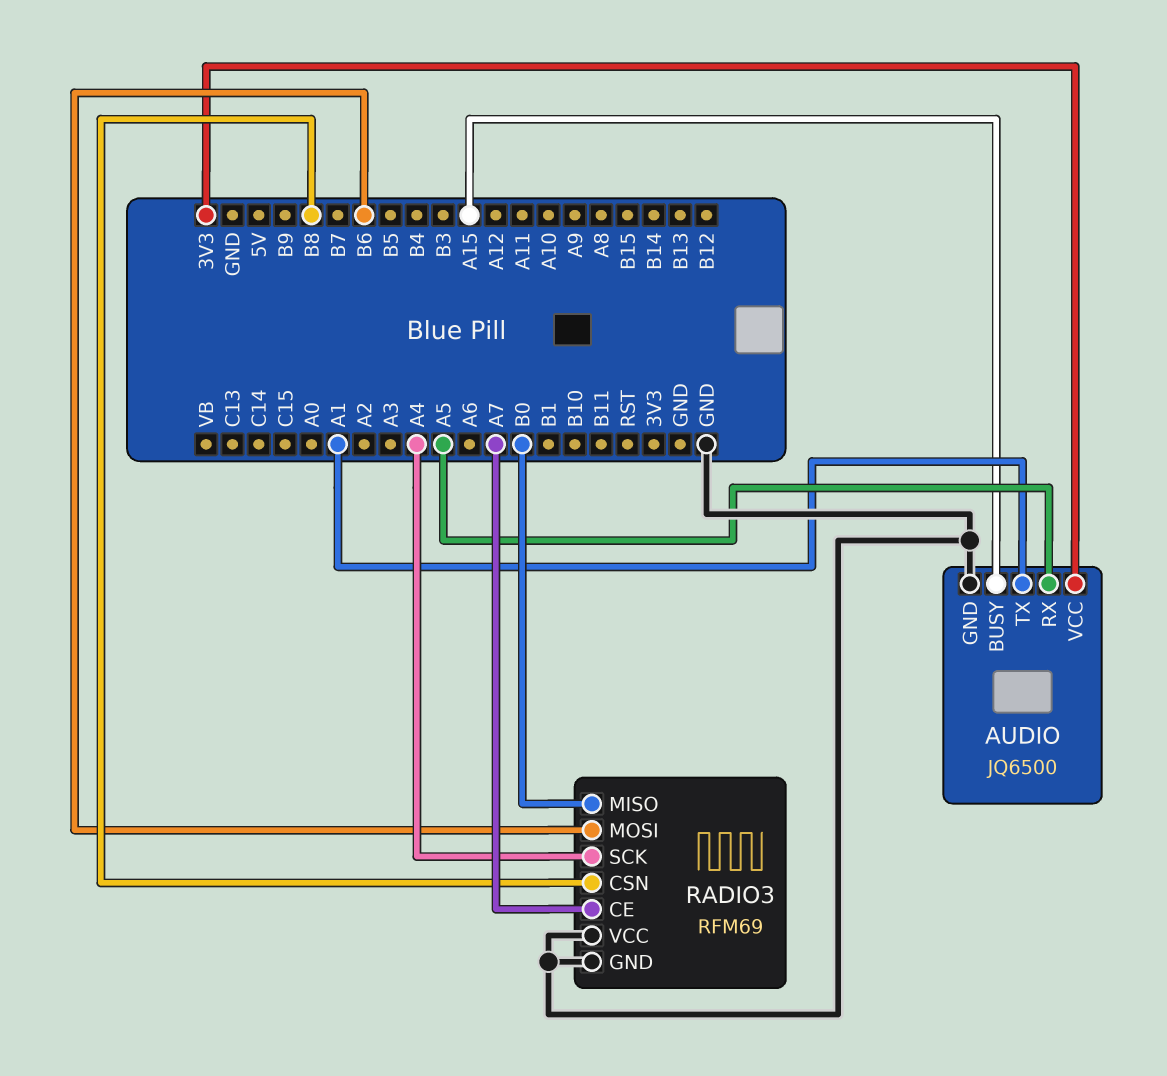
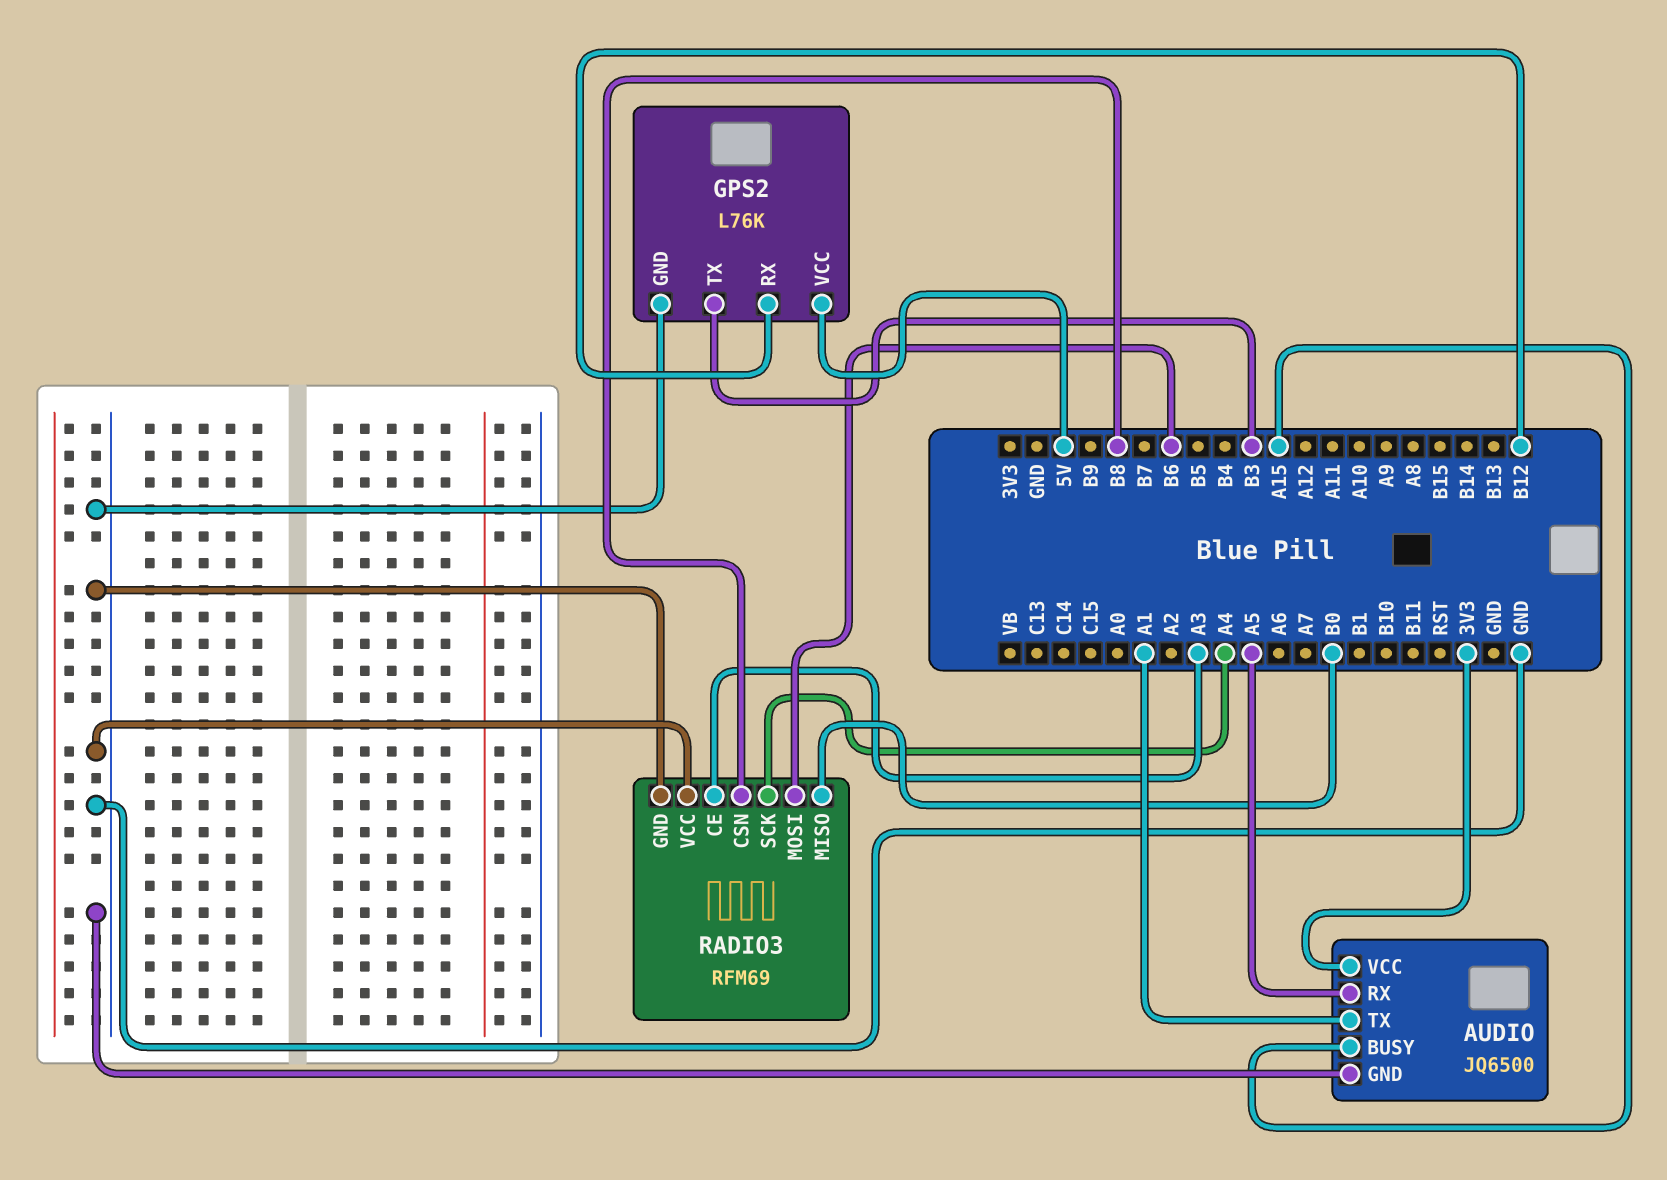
GPS2: none -> L76K
GPS2 pin GND: none -> GND
GPS2 pin RX: none -> B12
GPS2 pin TX: none -> B3
GPS2 pin VCC: none -> 5V
RADIO3 pin CE: A7 -> A3

